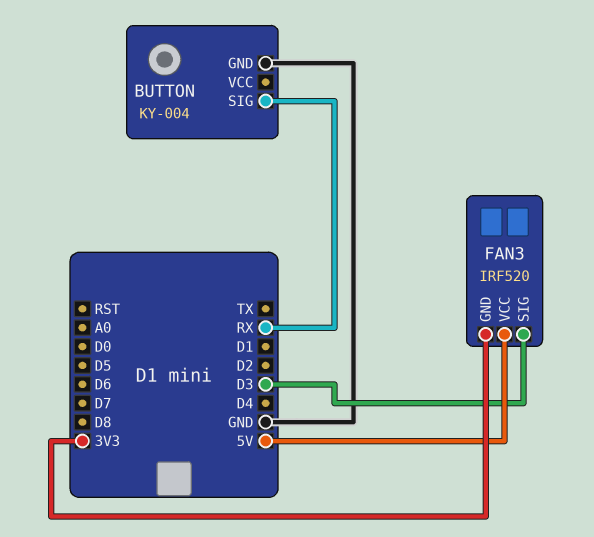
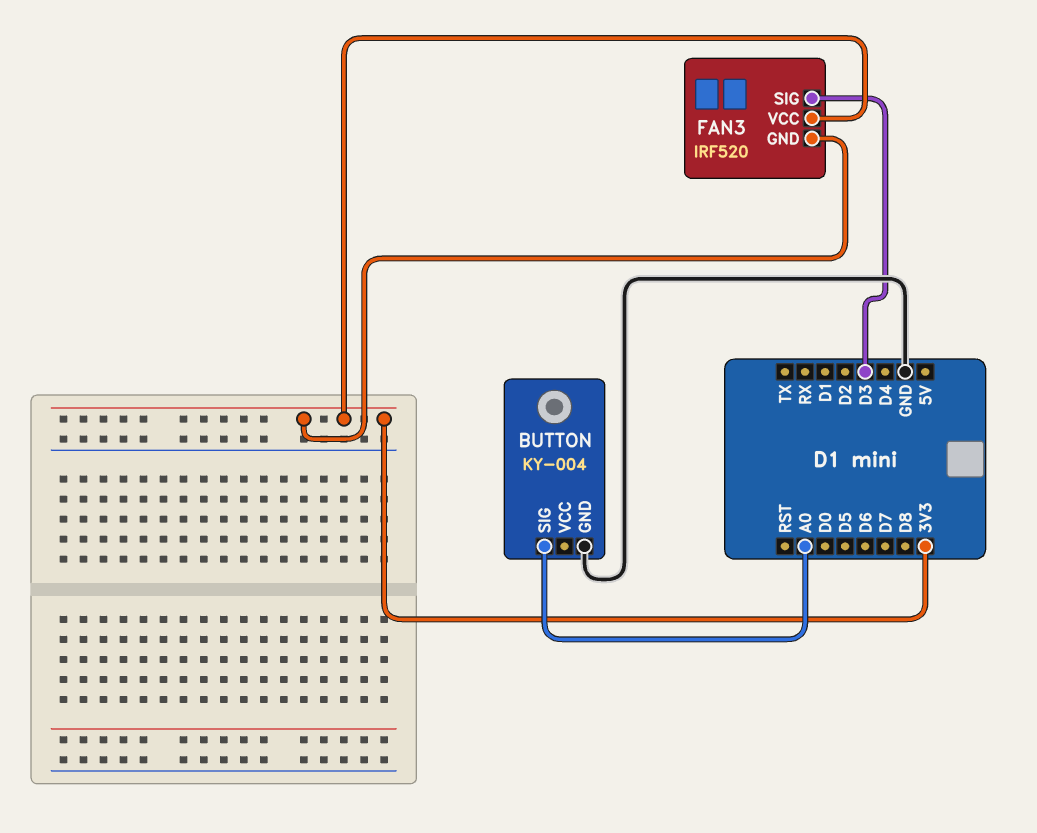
BUTTON pin SIG: RX -> A0
FAN3 pin VCC: 5V -> 3V3

